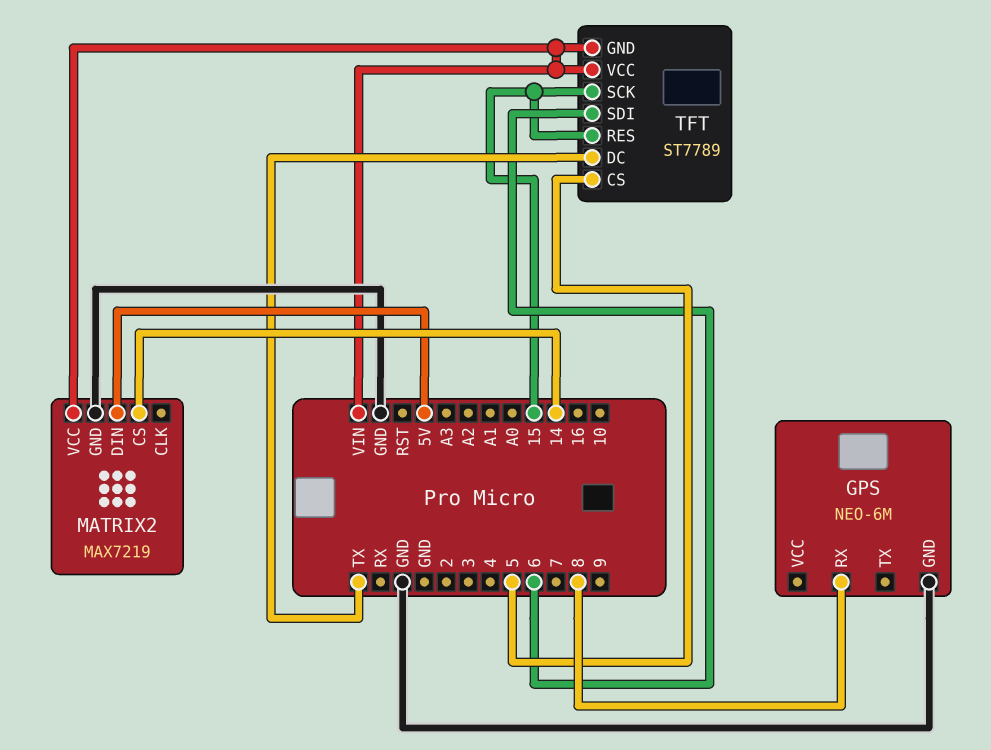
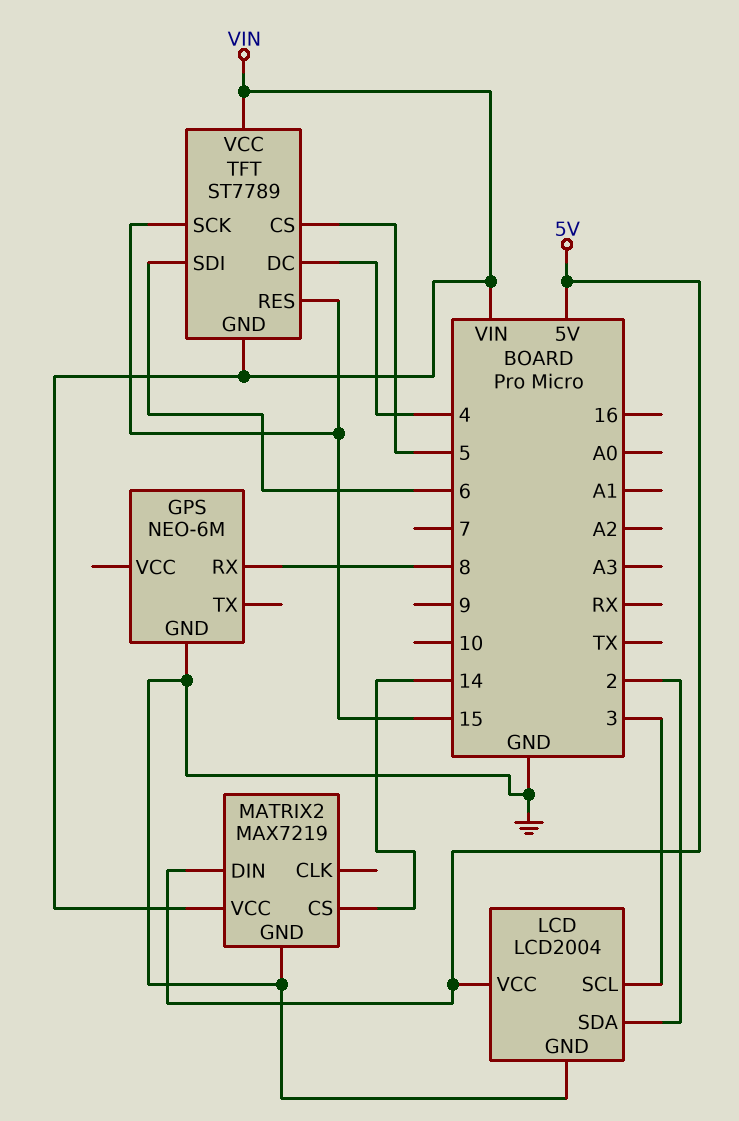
LCD: none -> LCD2004
LCD pin GND: none -> GND
LCD pin SCL: none -> 3
LCD pin SDA: none -> 2
LCD pin VCC: none -> 5V
TFT pin DC: TX -> 4

